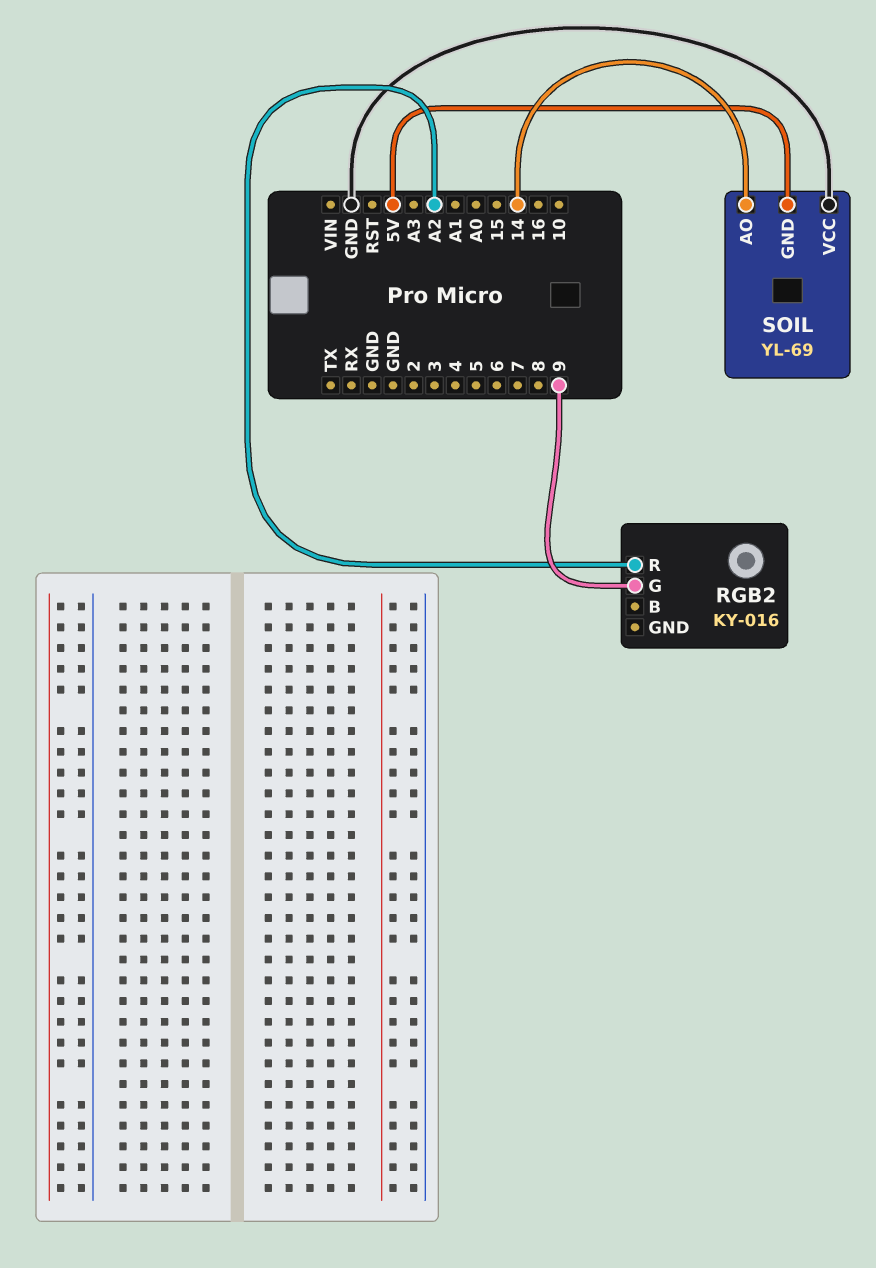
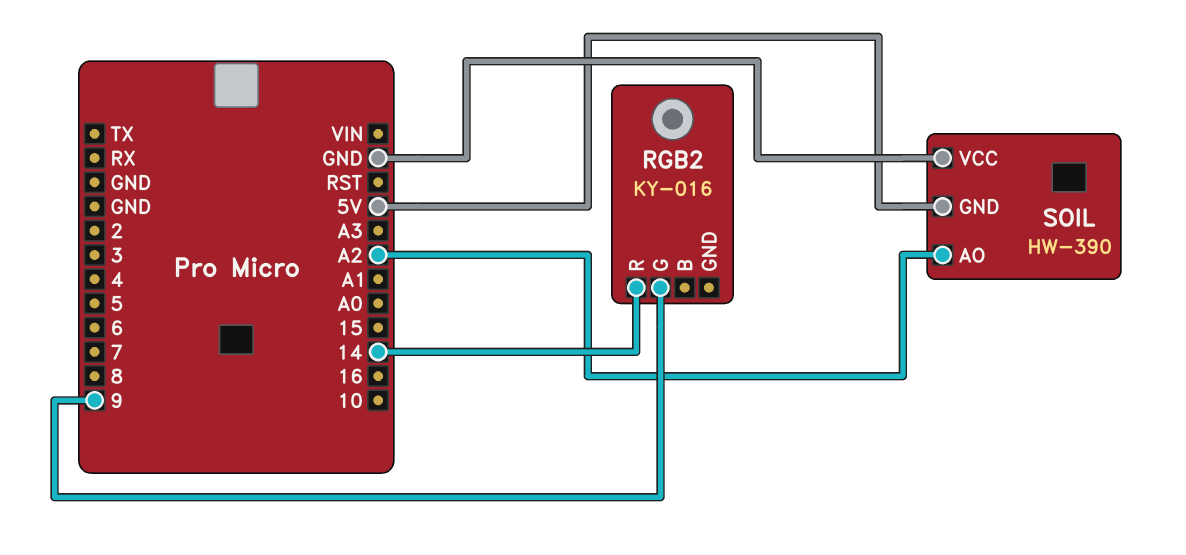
RGB2 pin R: A2 -> 14
SOIL: YL-69 -> HW-390
SOIL pin AO: 14 -> A2

